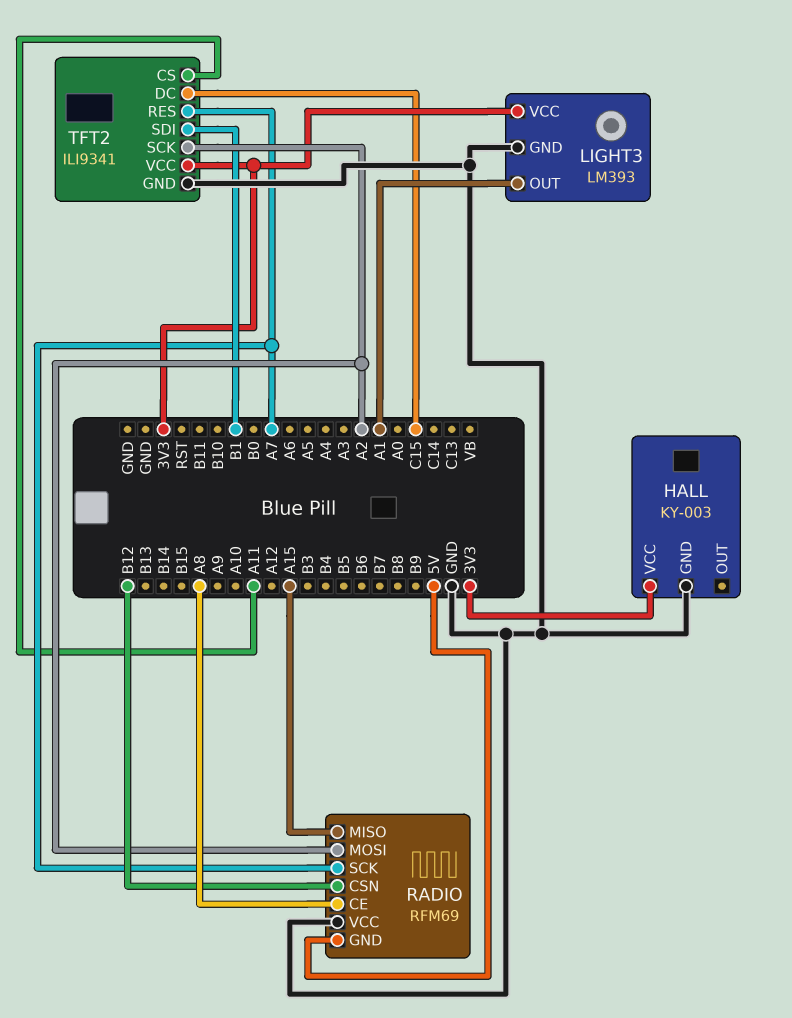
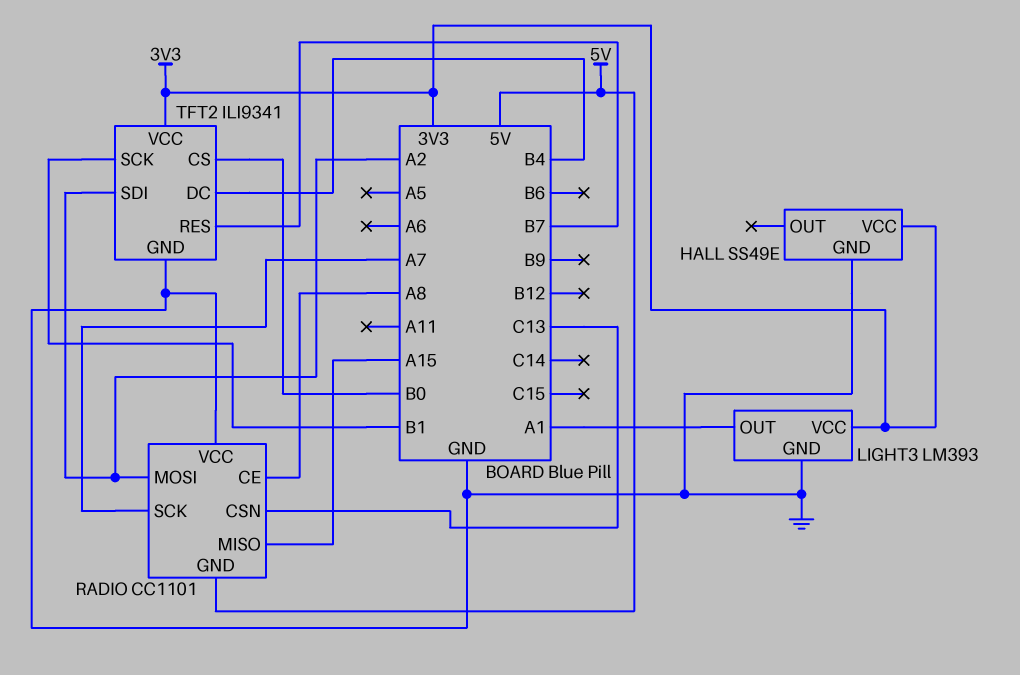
HALL: KY-003 -> SS49E
RADIO: RFM69 -> CC1101
RADIO pin CSN: B12 -> C13
TFT2 pin CS: A11 -> B0
TFT2 pin DC: C15 -> B4
TFT2 pin RES: A7 -> B7
TFT2 pin SCK: A2 -> B1
TFT2 pin SDI: B1 -> A2

